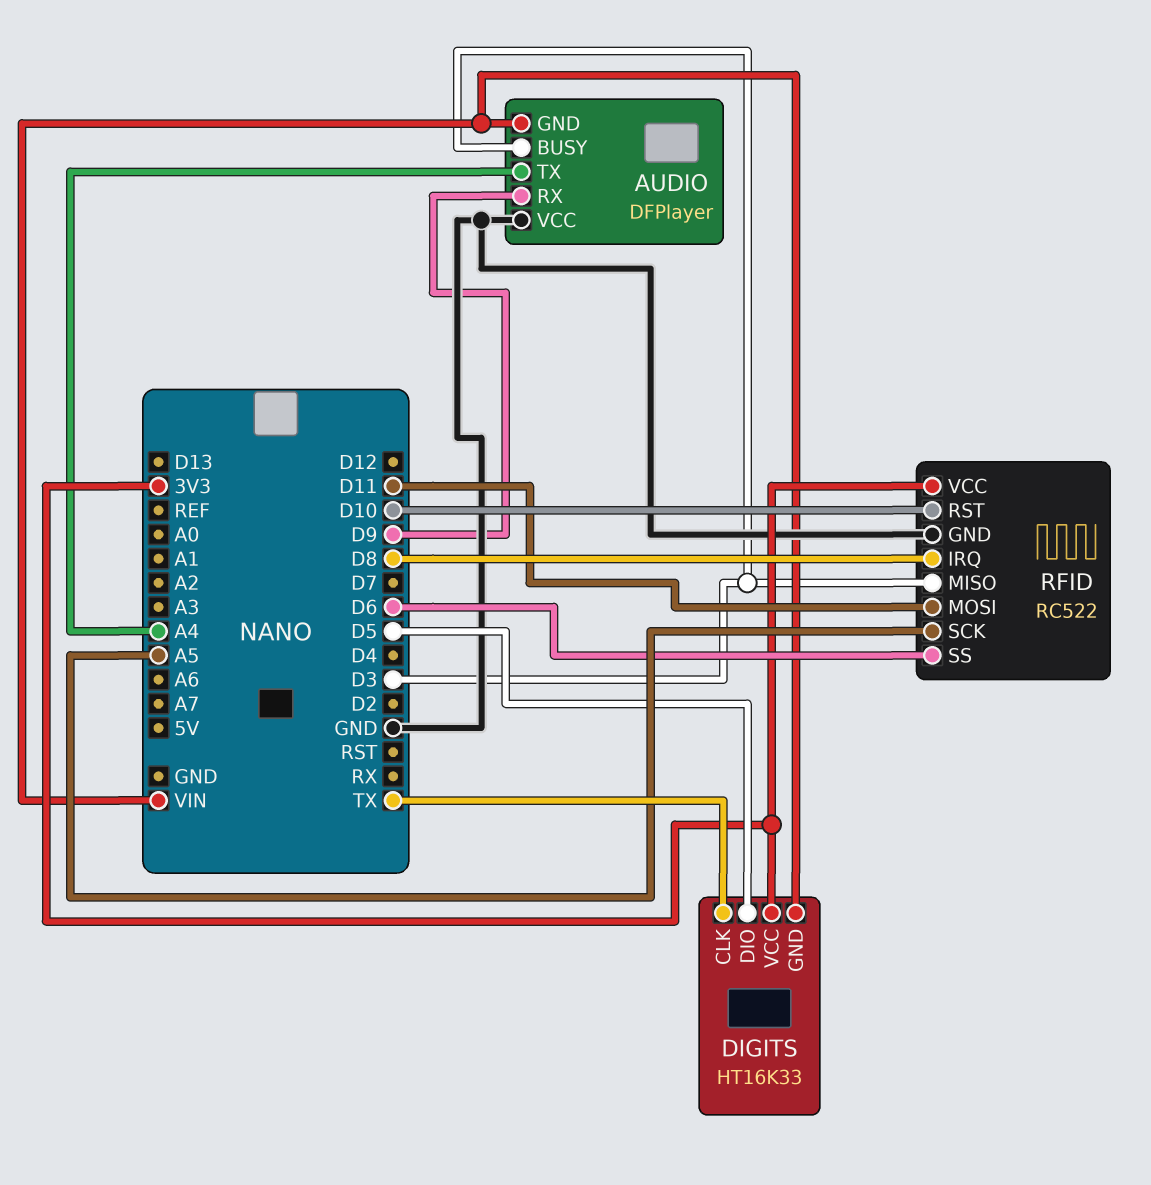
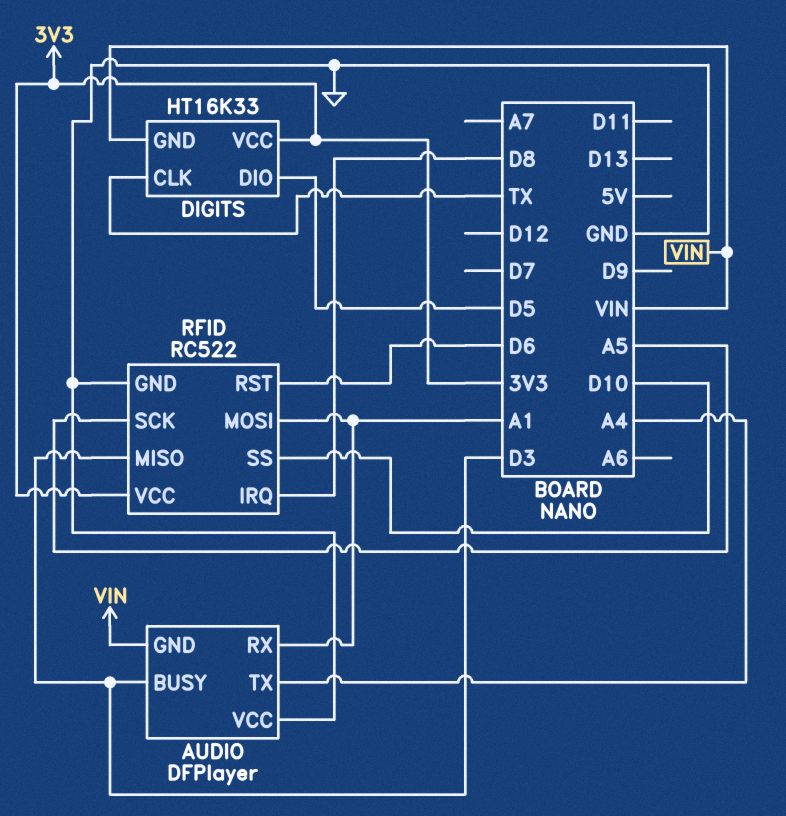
AUDIO pin RX: D9 -> A1
RFID pin MOSI: D11 -> A1
RFID pin RST: D10 -> D6
RFID pin SS: D6 -> D10

